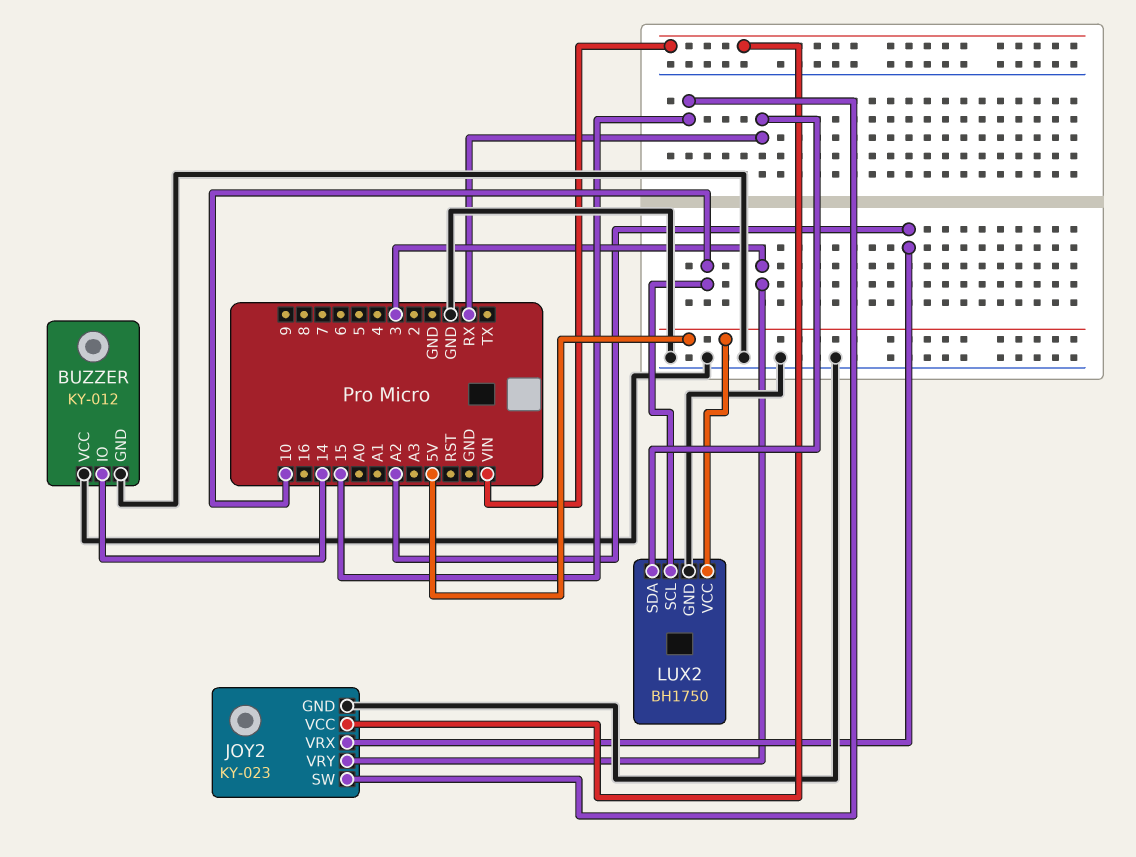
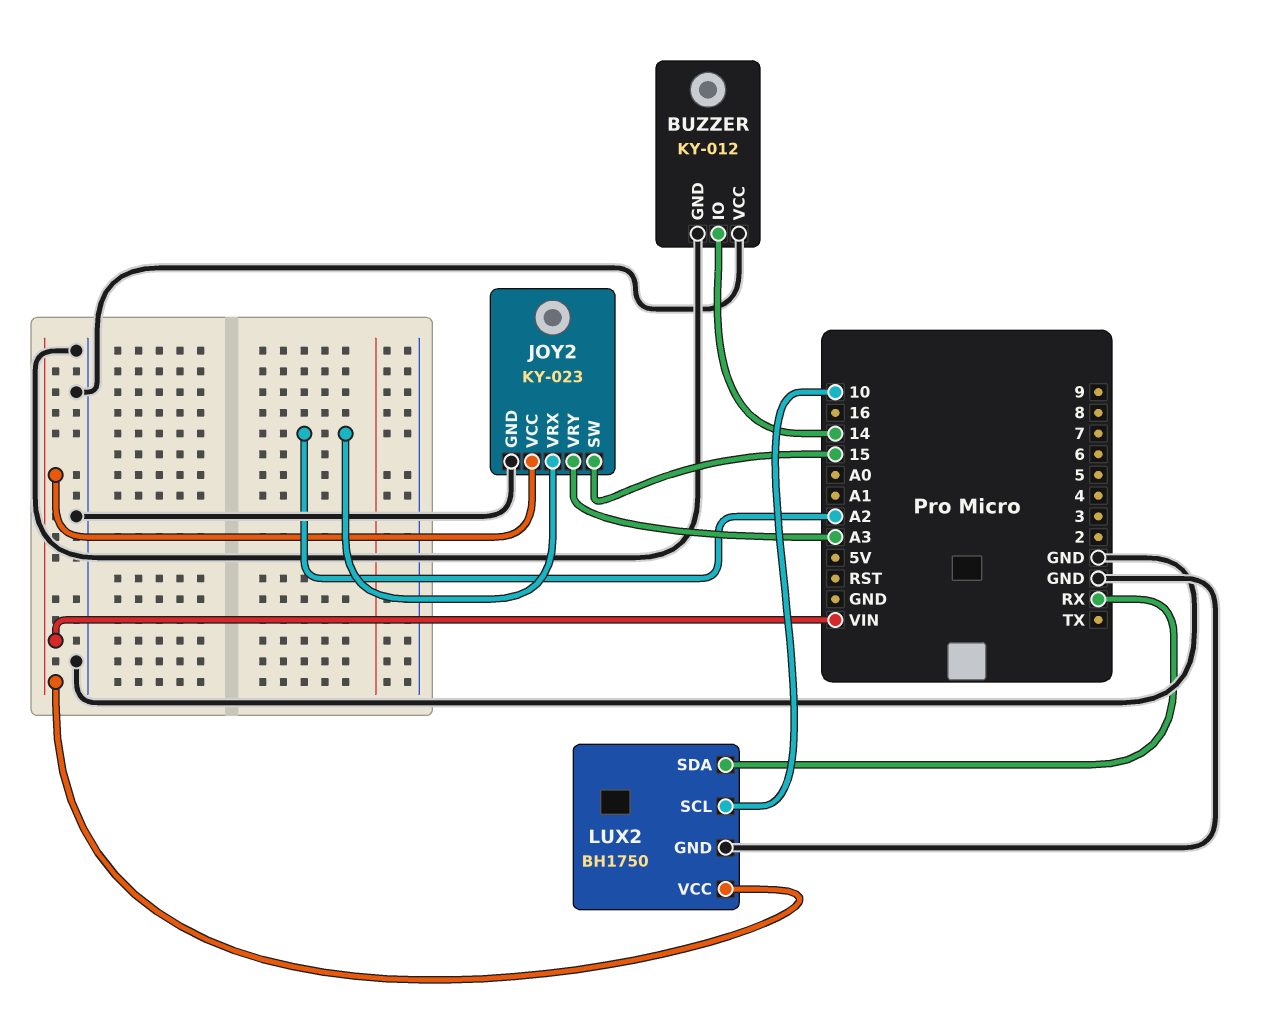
JOY2 pin VRY: 3 -> A3
LUX2 pin VCC: 5V -> VIN

